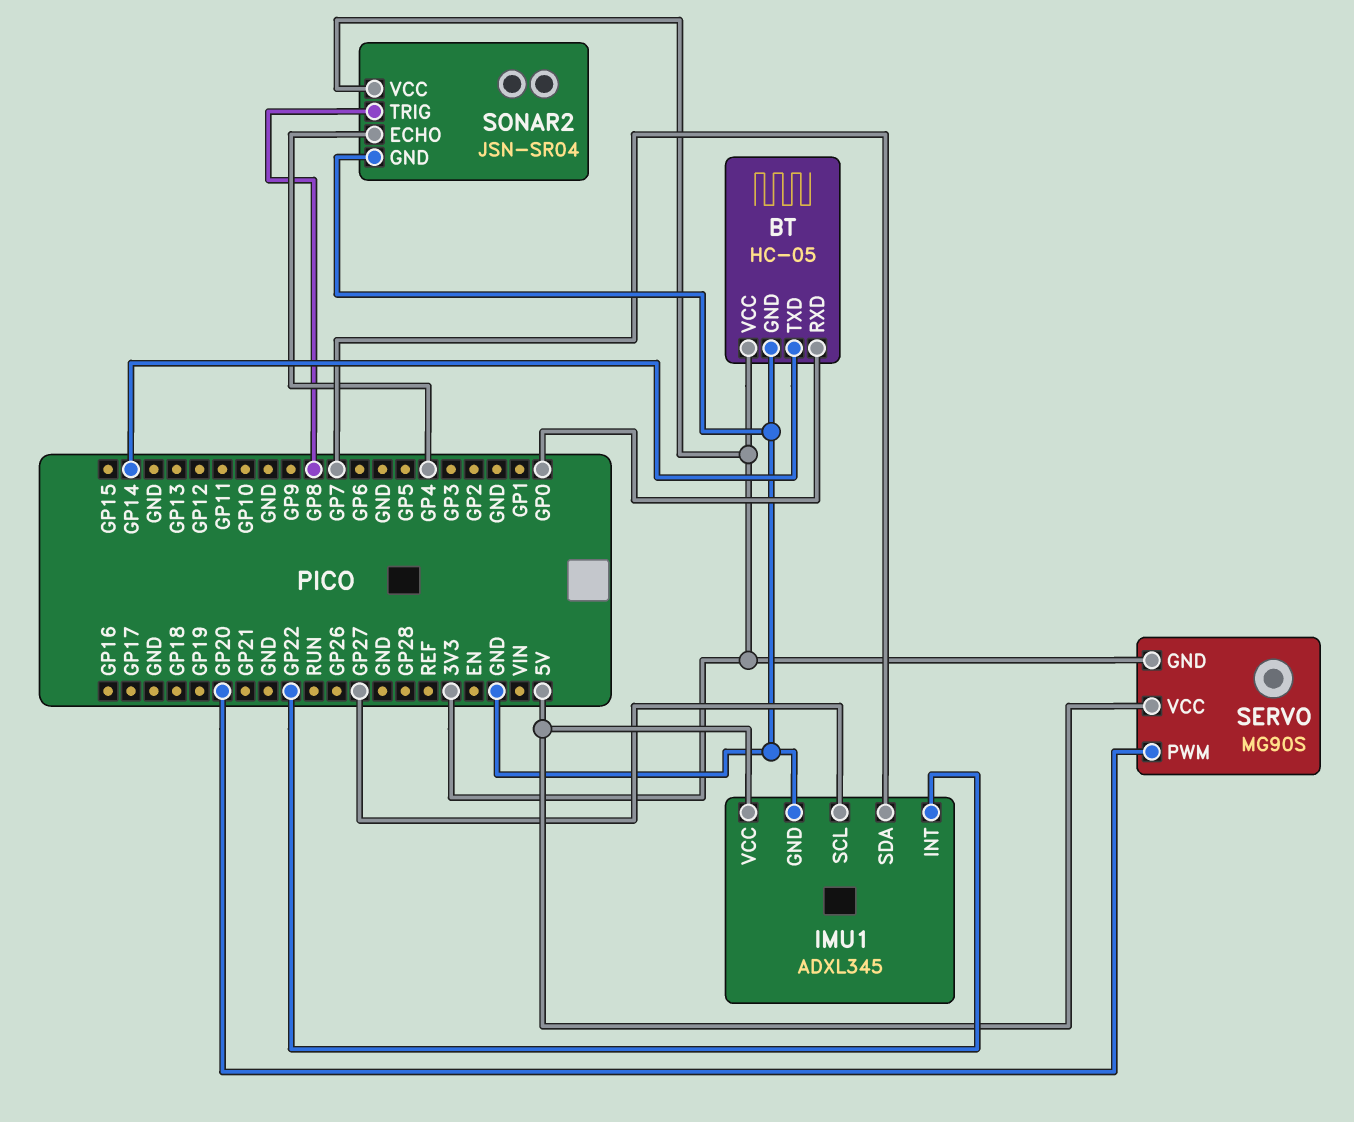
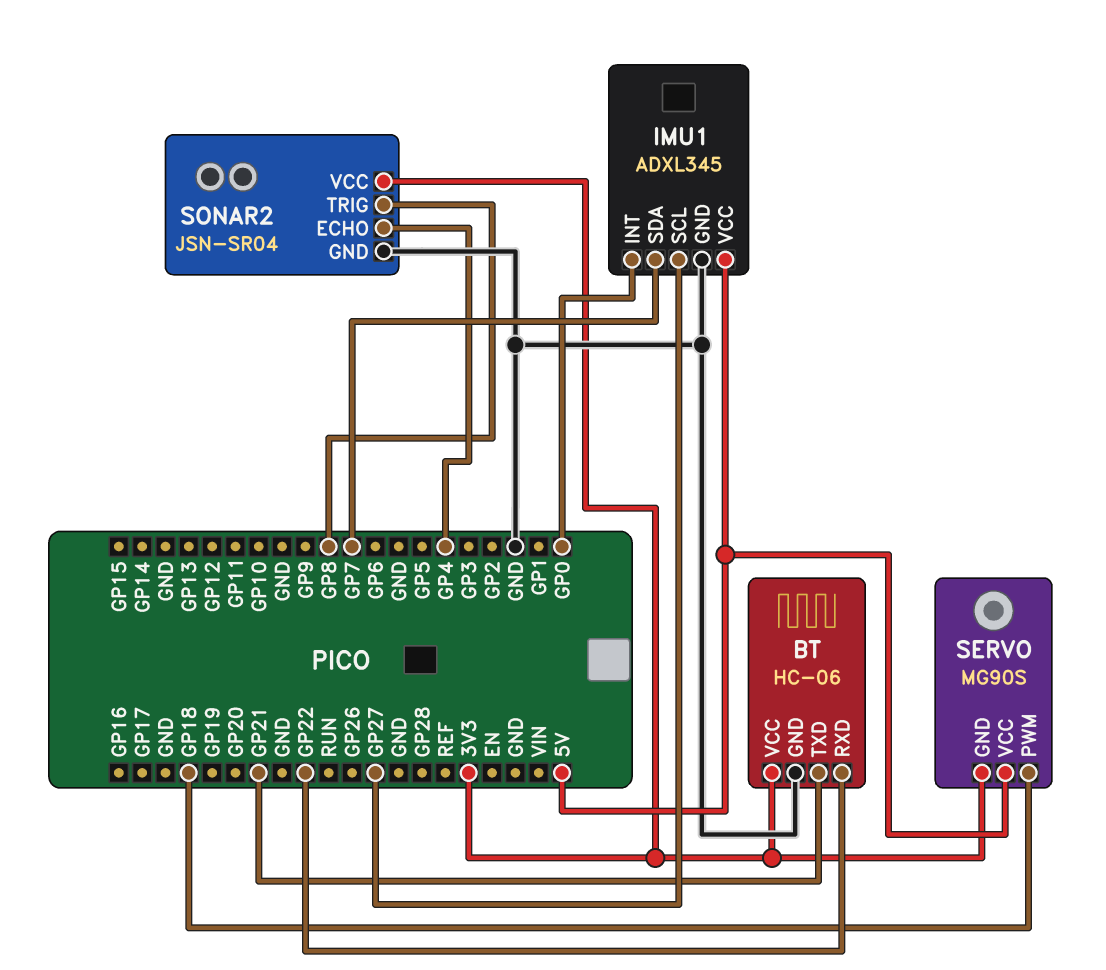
BT: HC-05 -> HC-06
BT pin RXD: GP0 -> GP22
BT pin TXD: GP14 -> GP21
IMU1 pin INT: GP22 -> GP0
SERVO pin PWM: GP20 -> GP18

